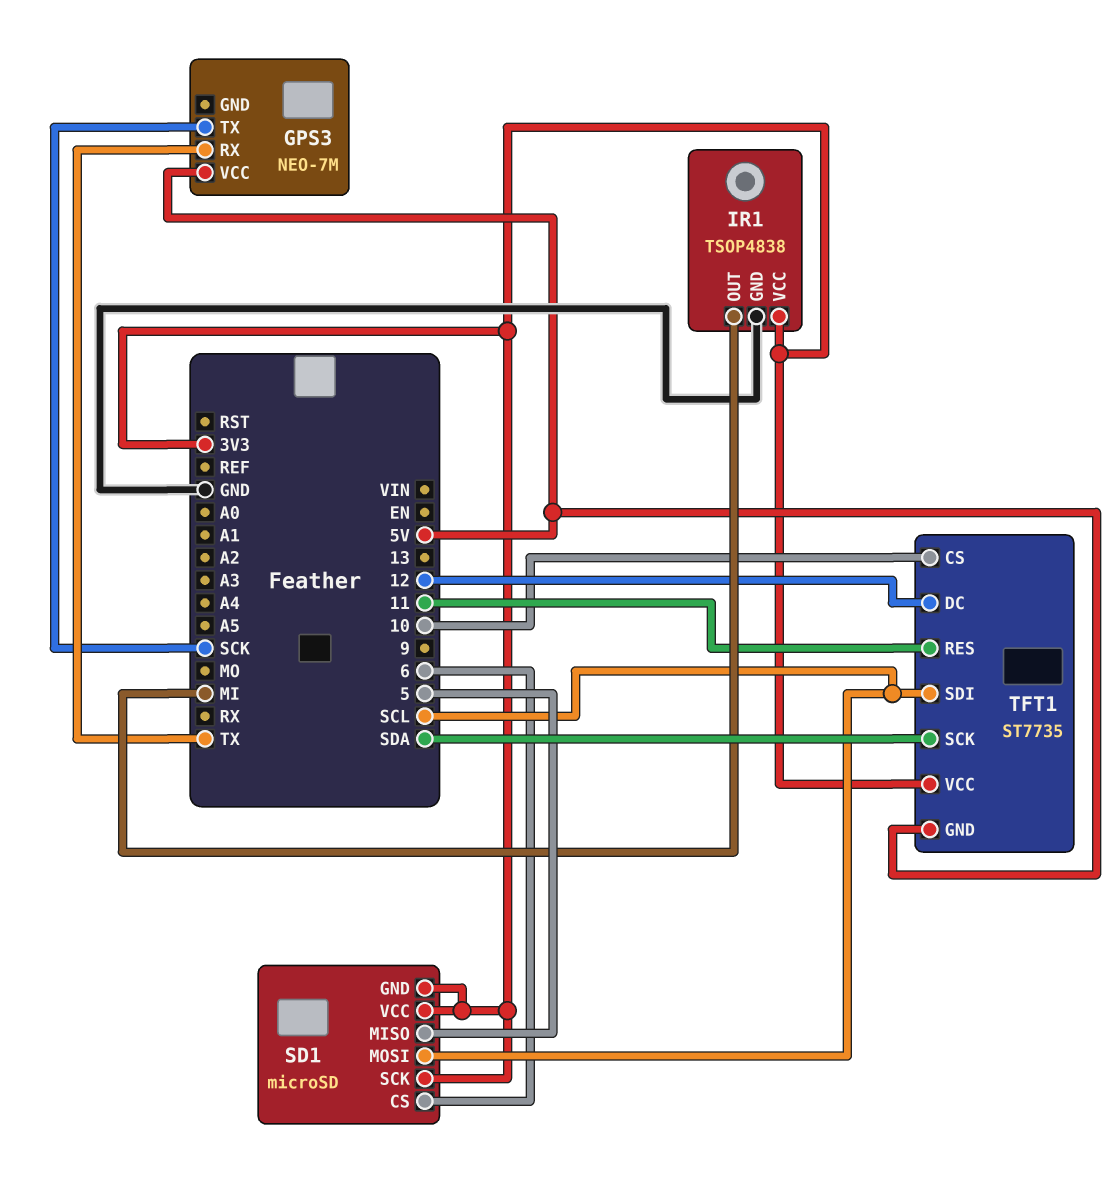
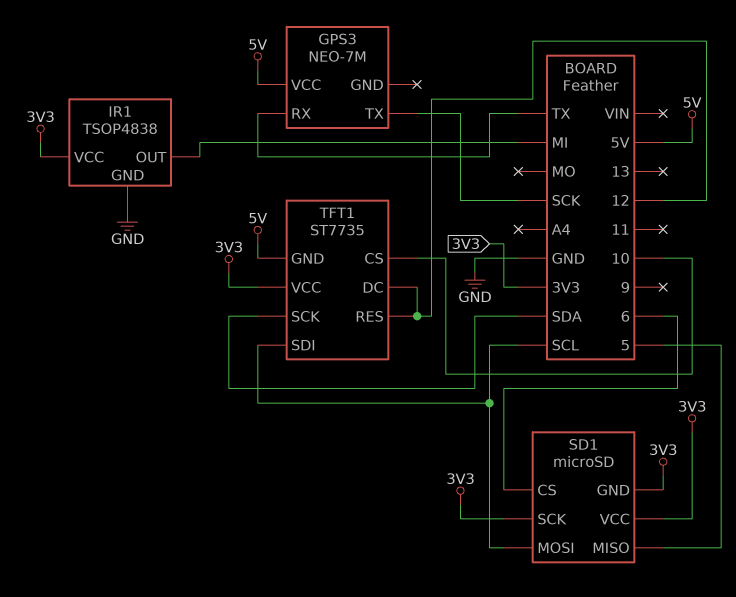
TFT1 pin RES: 11 -> 12

